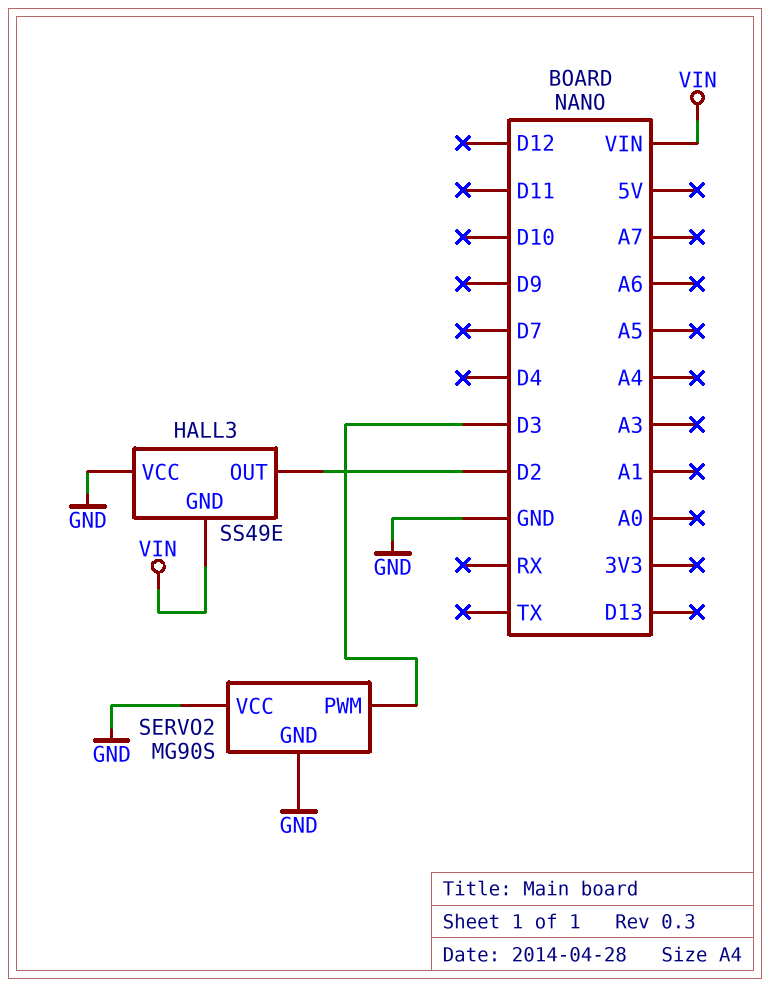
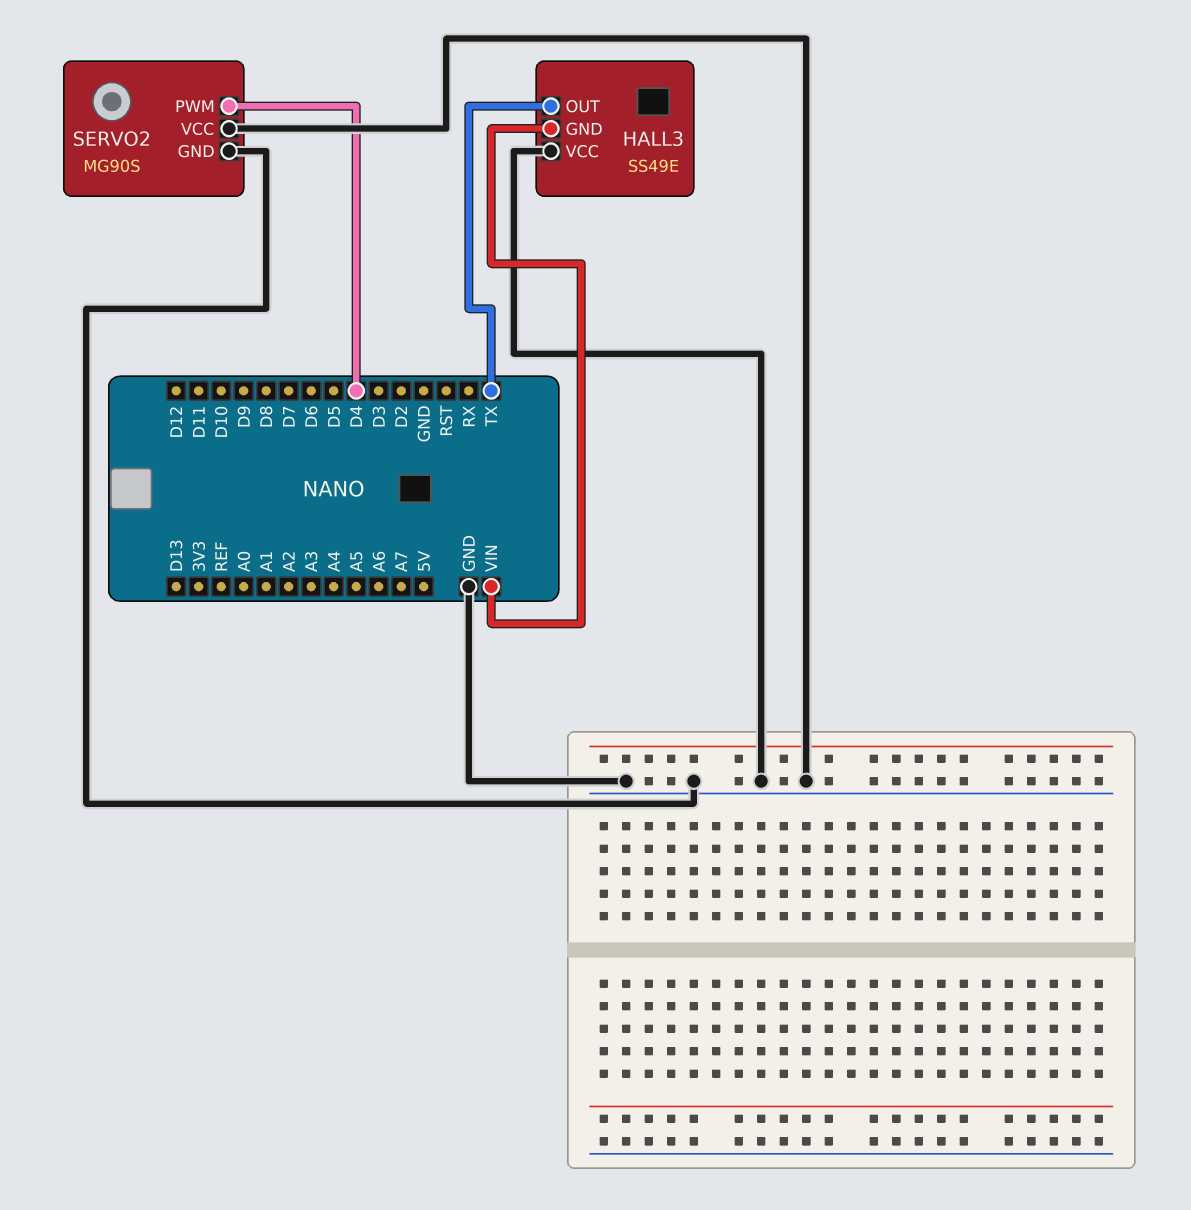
HALL3 pin OUT: D2 -> TX
SERVO2 pin PWM: D3 -> D4

